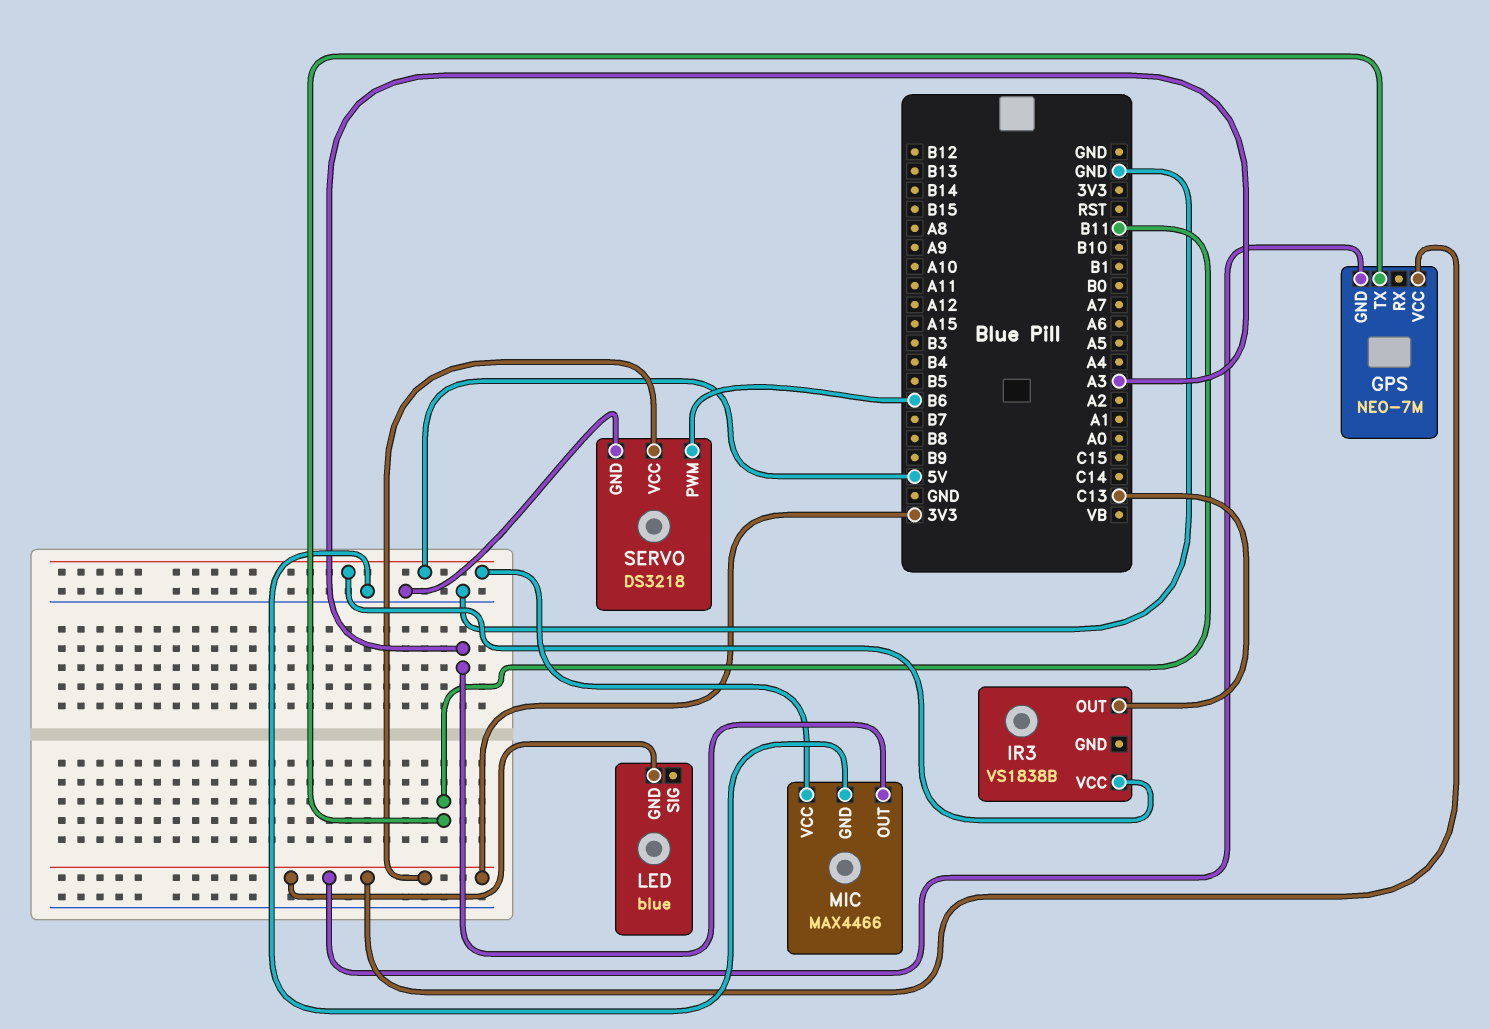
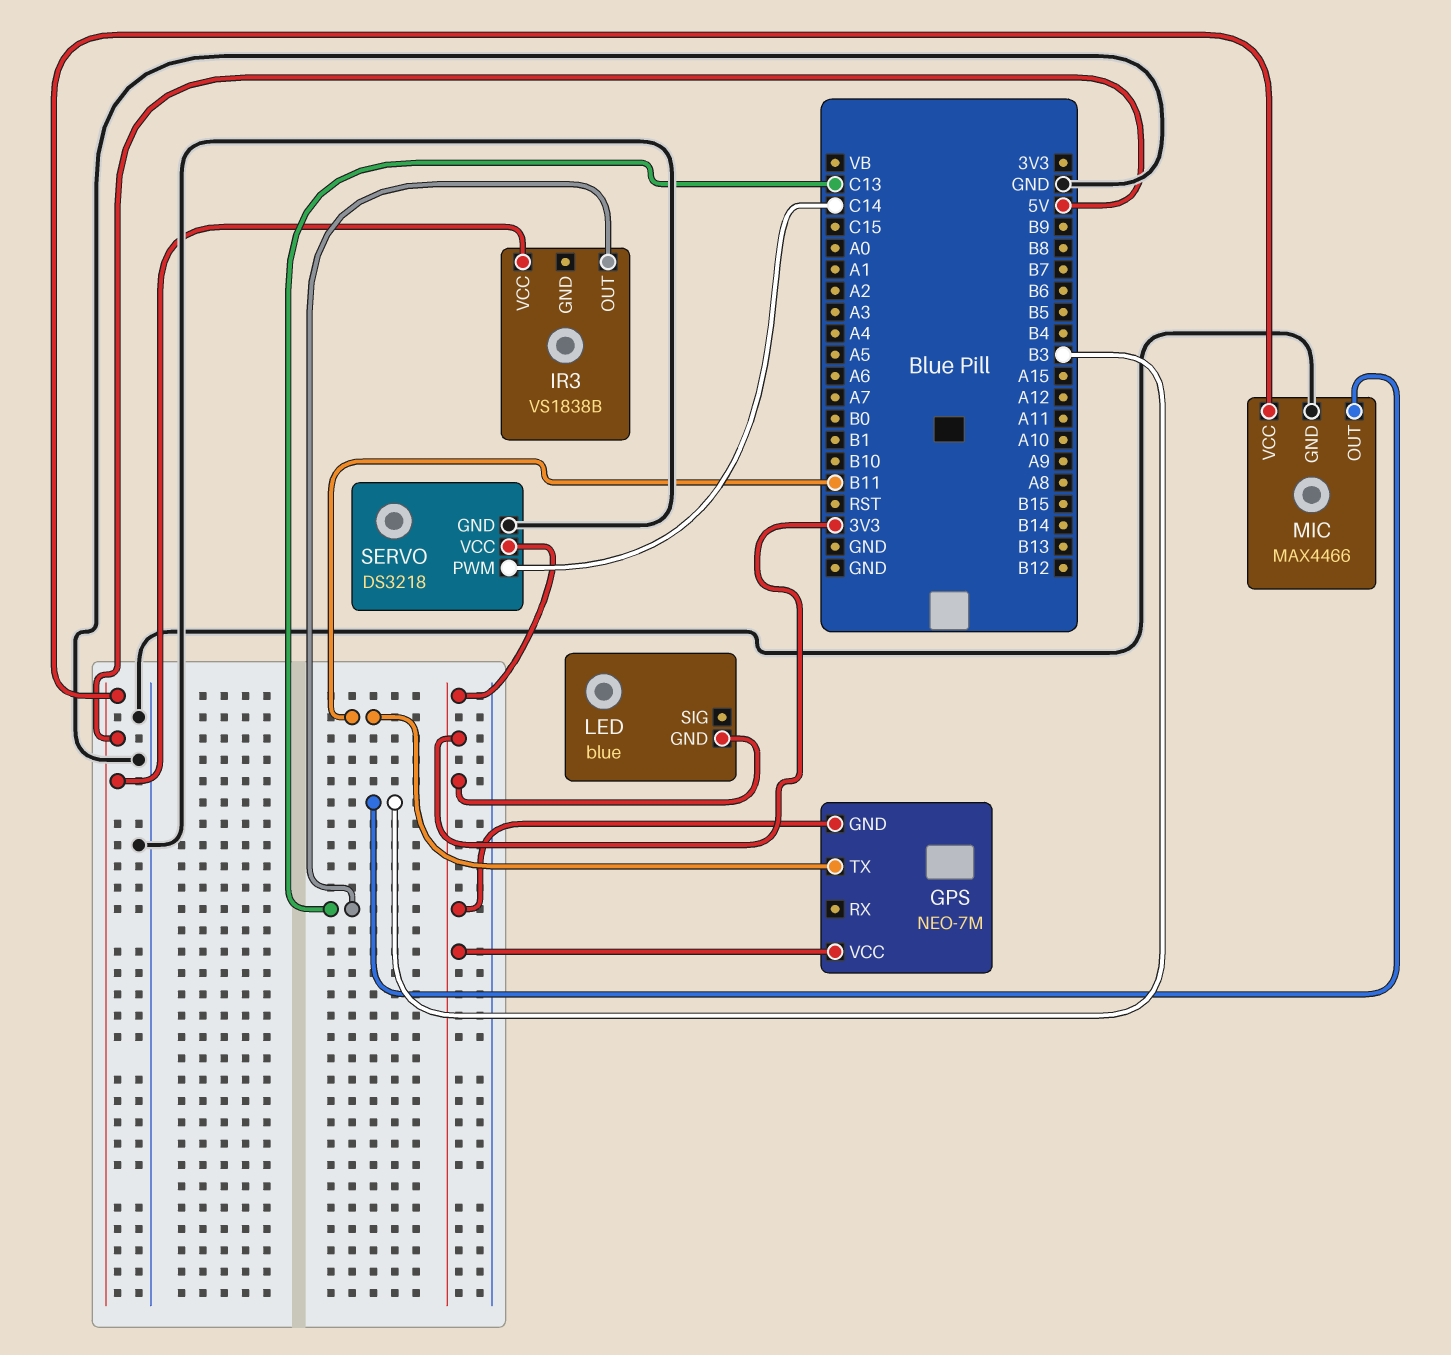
MIC pin OUT: A3 -> B3
SERVO pin PWM: B6 -> C14

